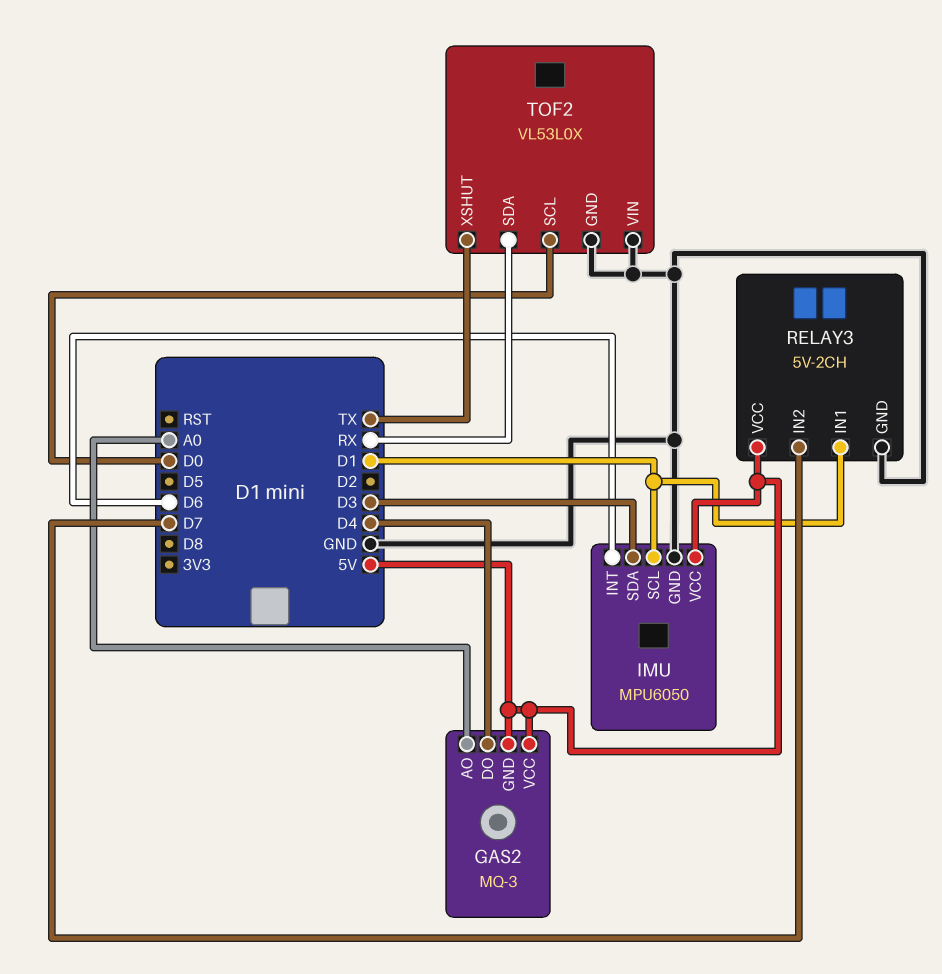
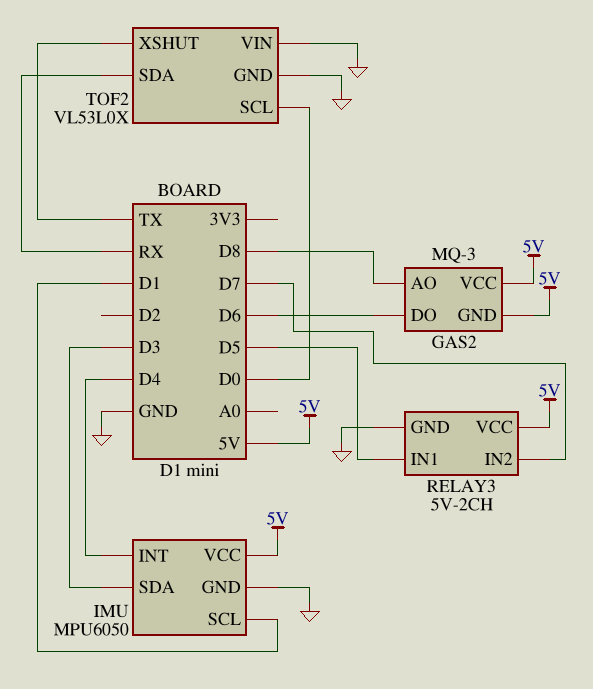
GAS2 pin AO: A0 -> D8
GAS2 pin DO: D4 -> D6
IMU pin INT: D6 -> D4
RELAY3 pin IN1: D1 -> D5

